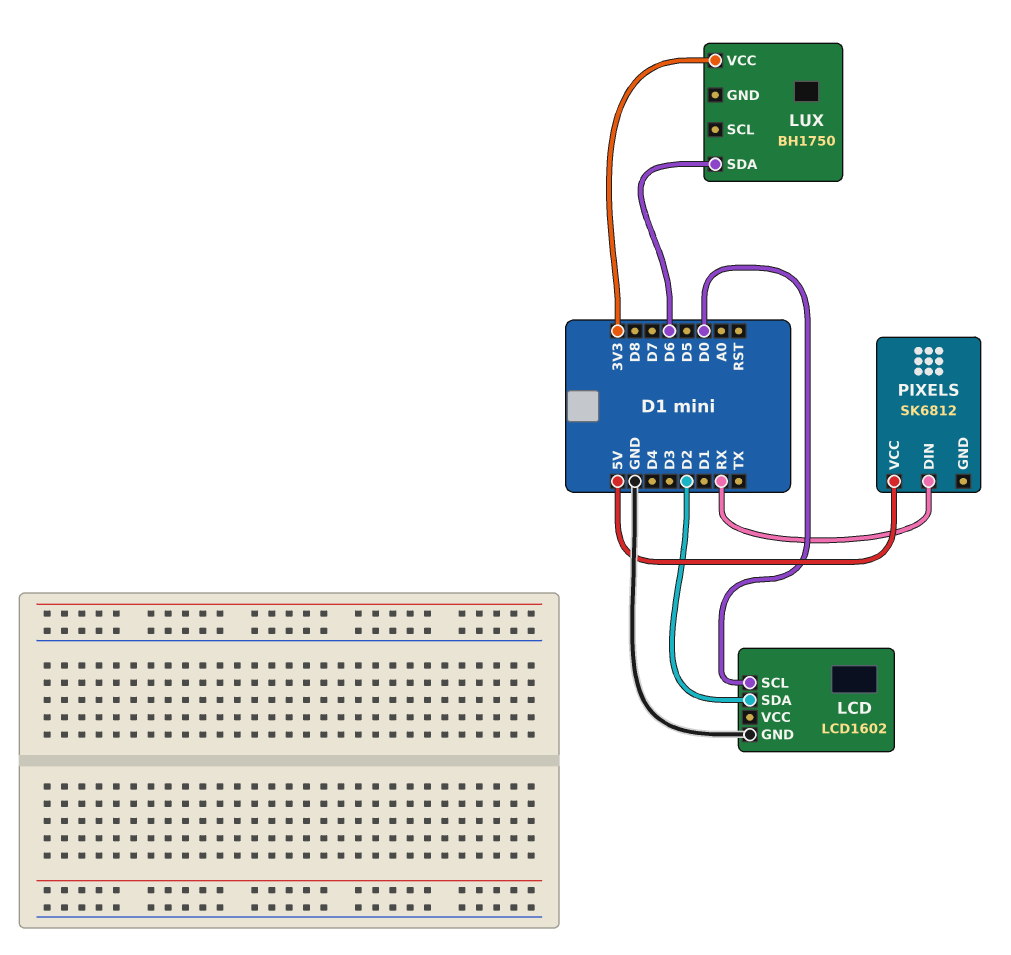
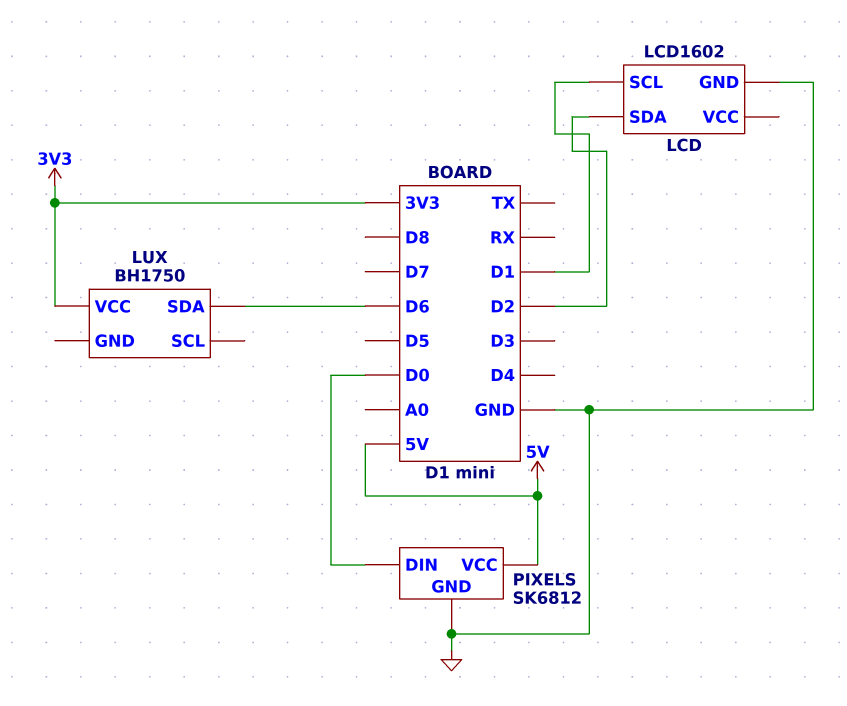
LCD pin SCL: D0 -> D1
PIXELS pin DIN: RX -> D0
PIXELS pin GND: none -> GND

